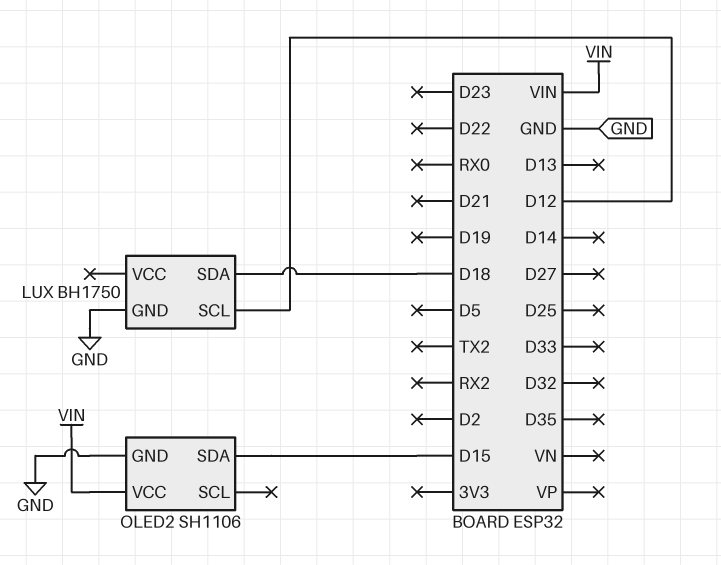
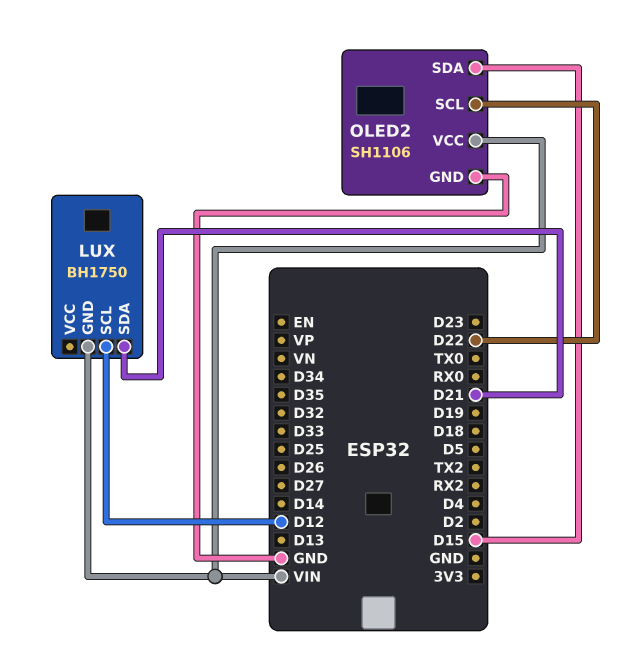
LUX pin GND: GND -> VIN
LUX pin SDA: D18 -> D21
OLED2 pin SCL: none -> D22

